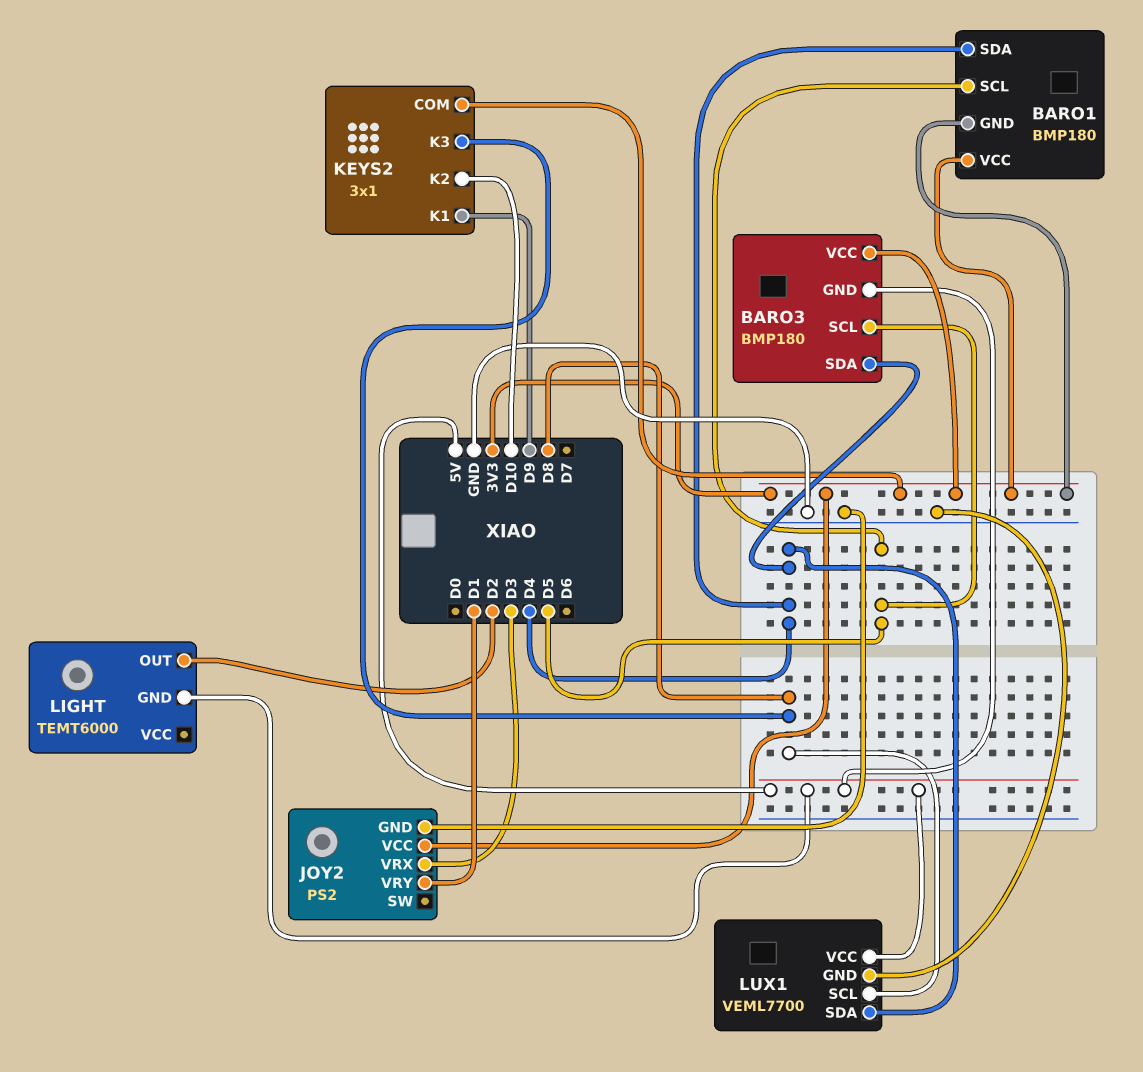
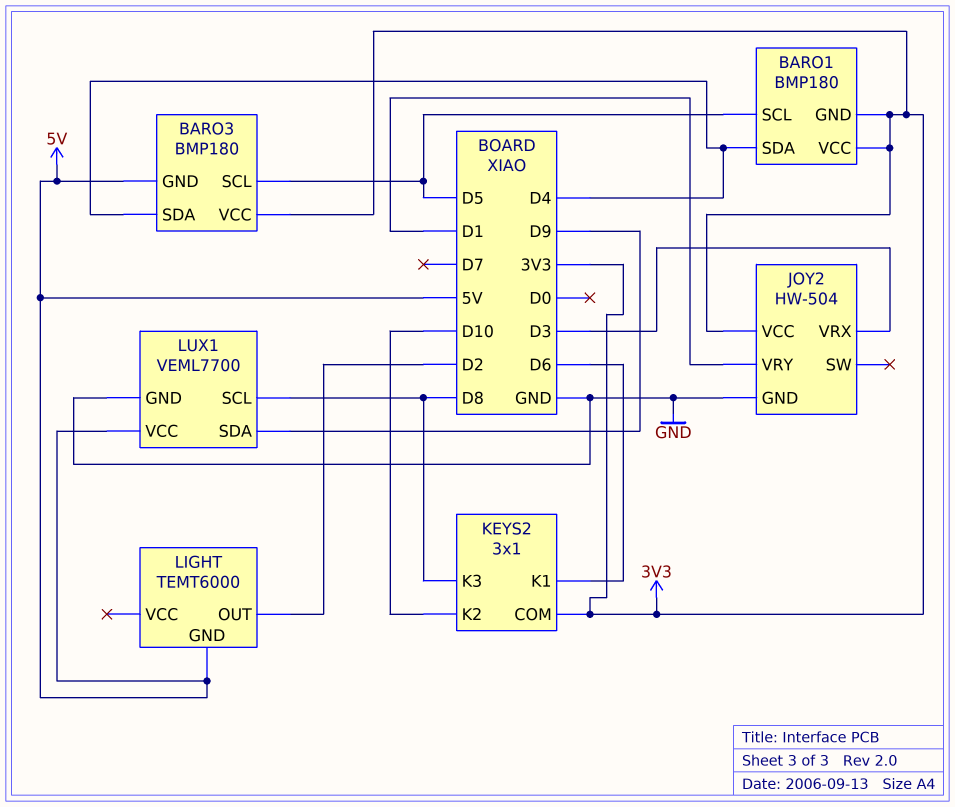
JOY2: PS2 -> HW-504
KEYS2 pin K1: D9 -> D6
LUX1 pin SDA: D4 -> D9

